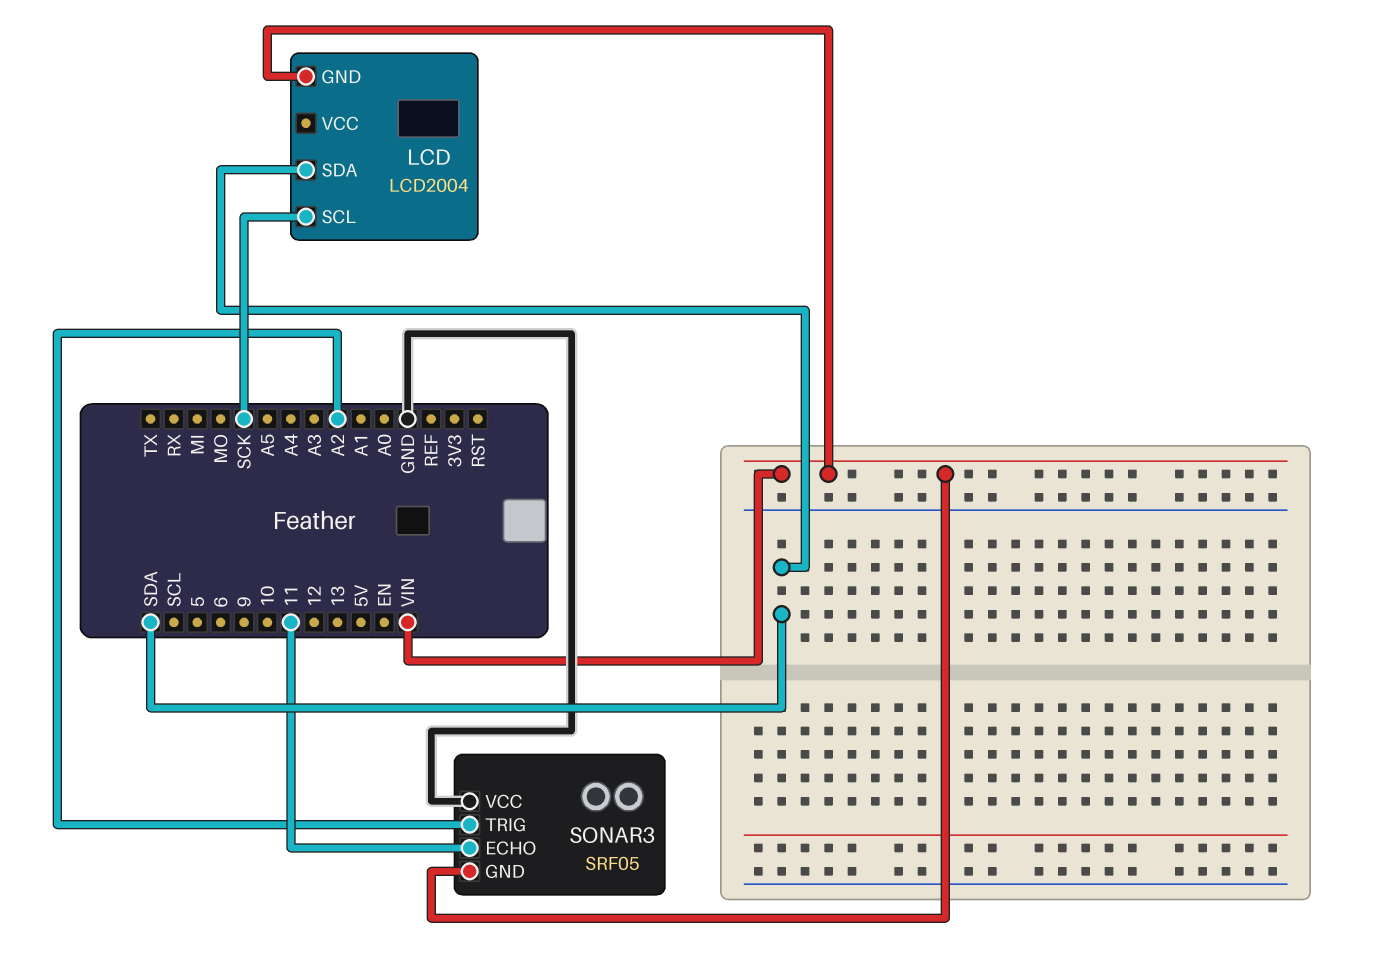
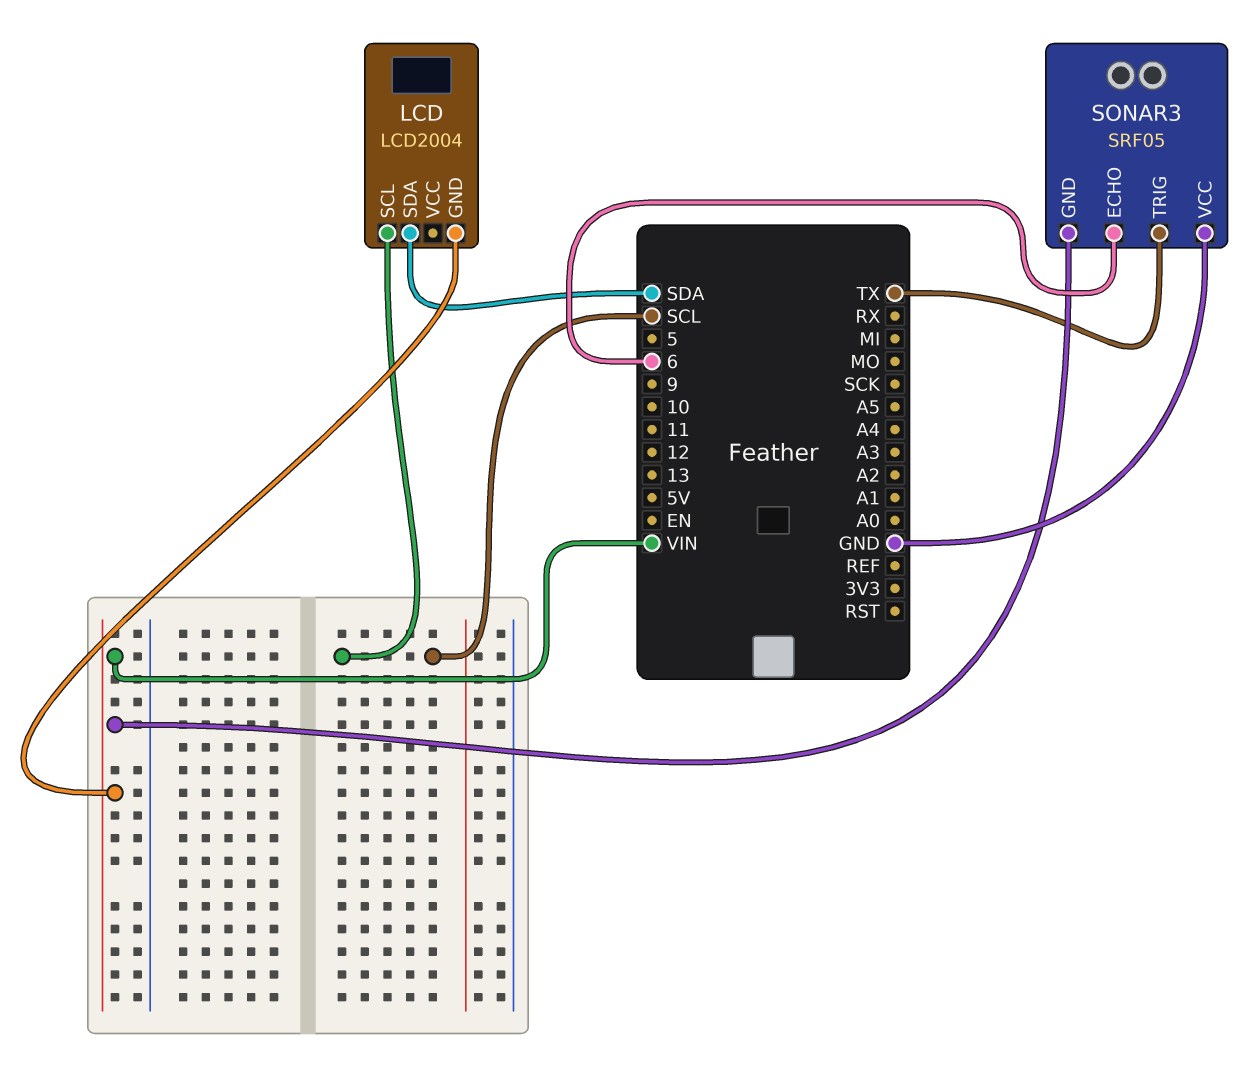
LCD pin SCL: SCK -> SCL
SONAR3 pin ECHO: 11 -> 6
SONAR3 pin TRIG: A2 -> TX

